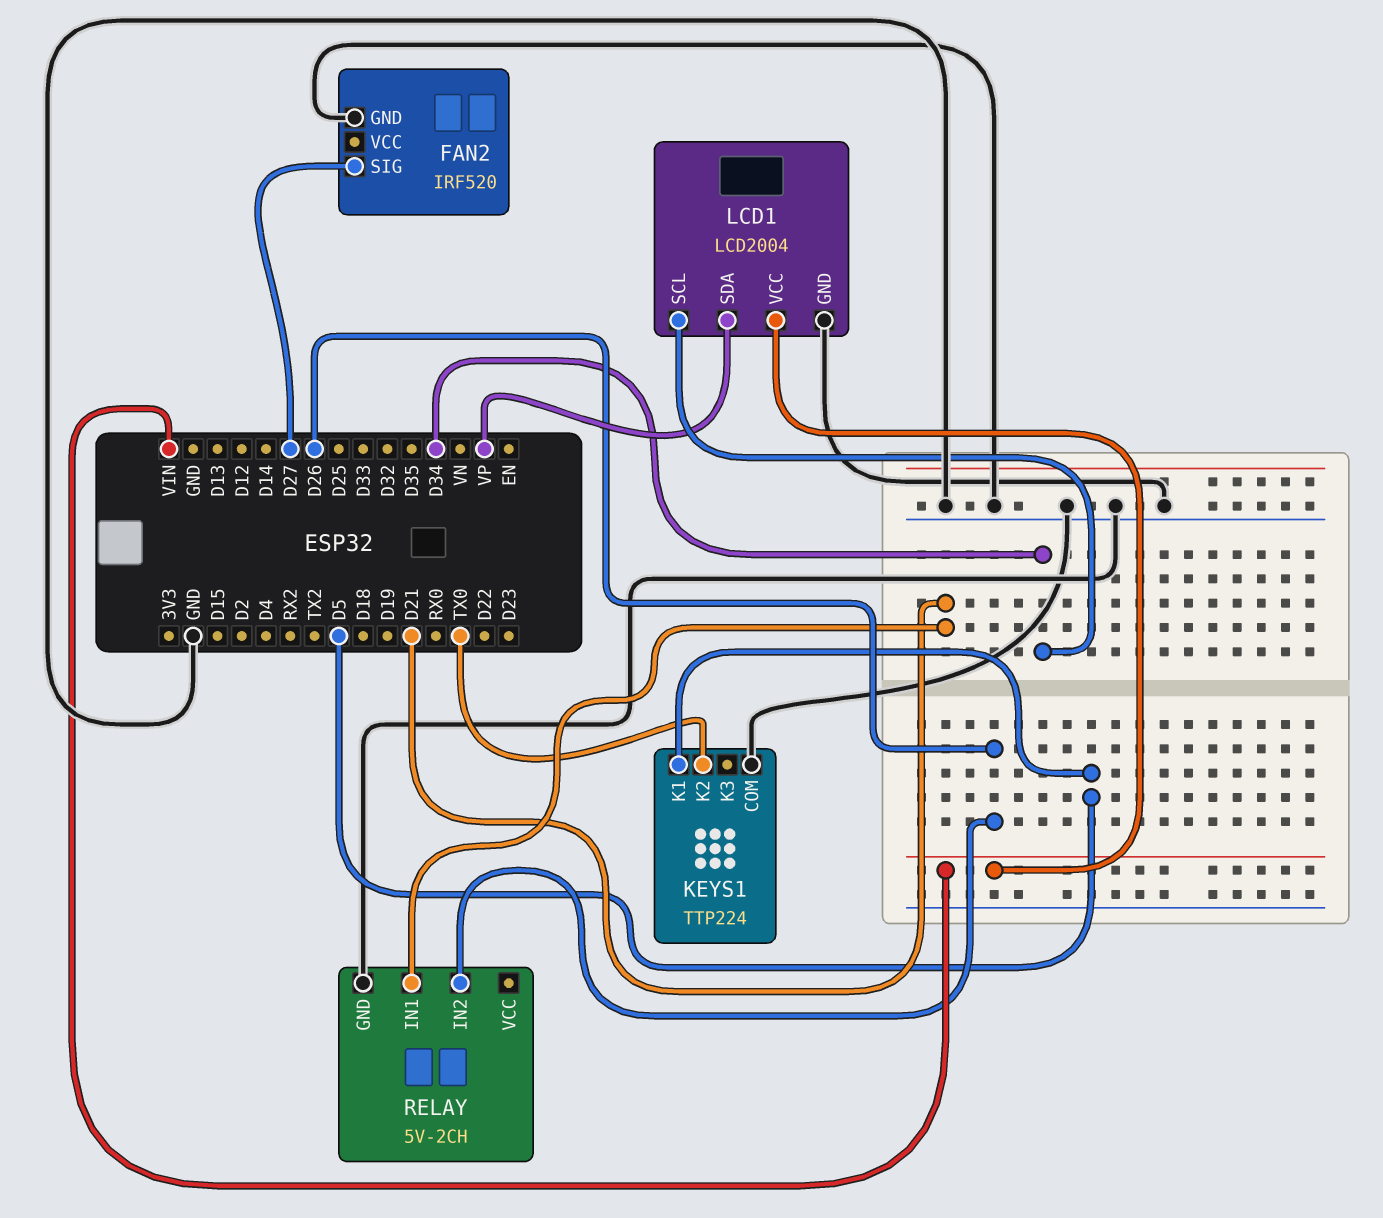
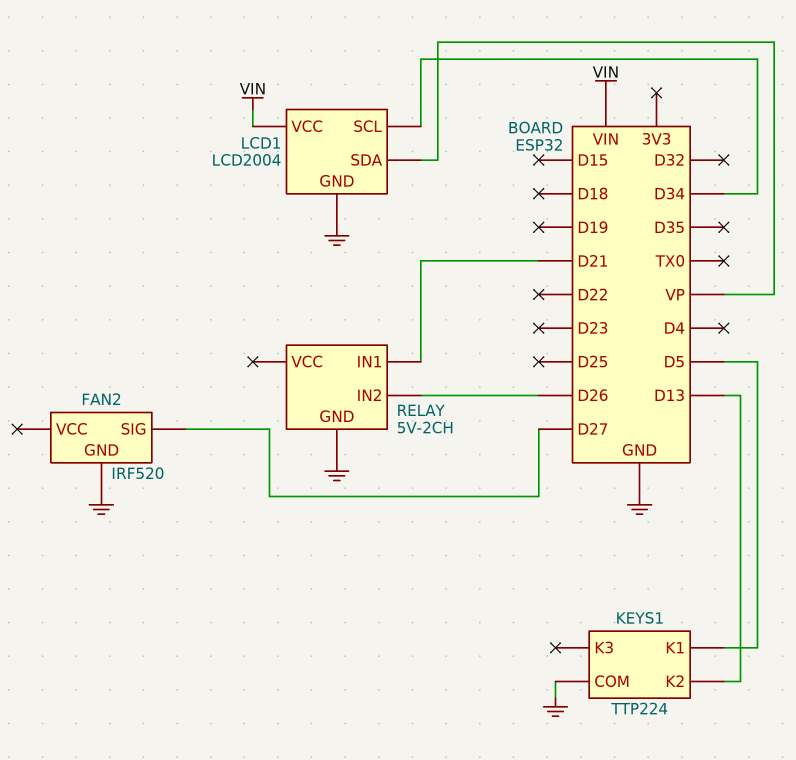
KEYS1 pin K2: TX0 -> D13

